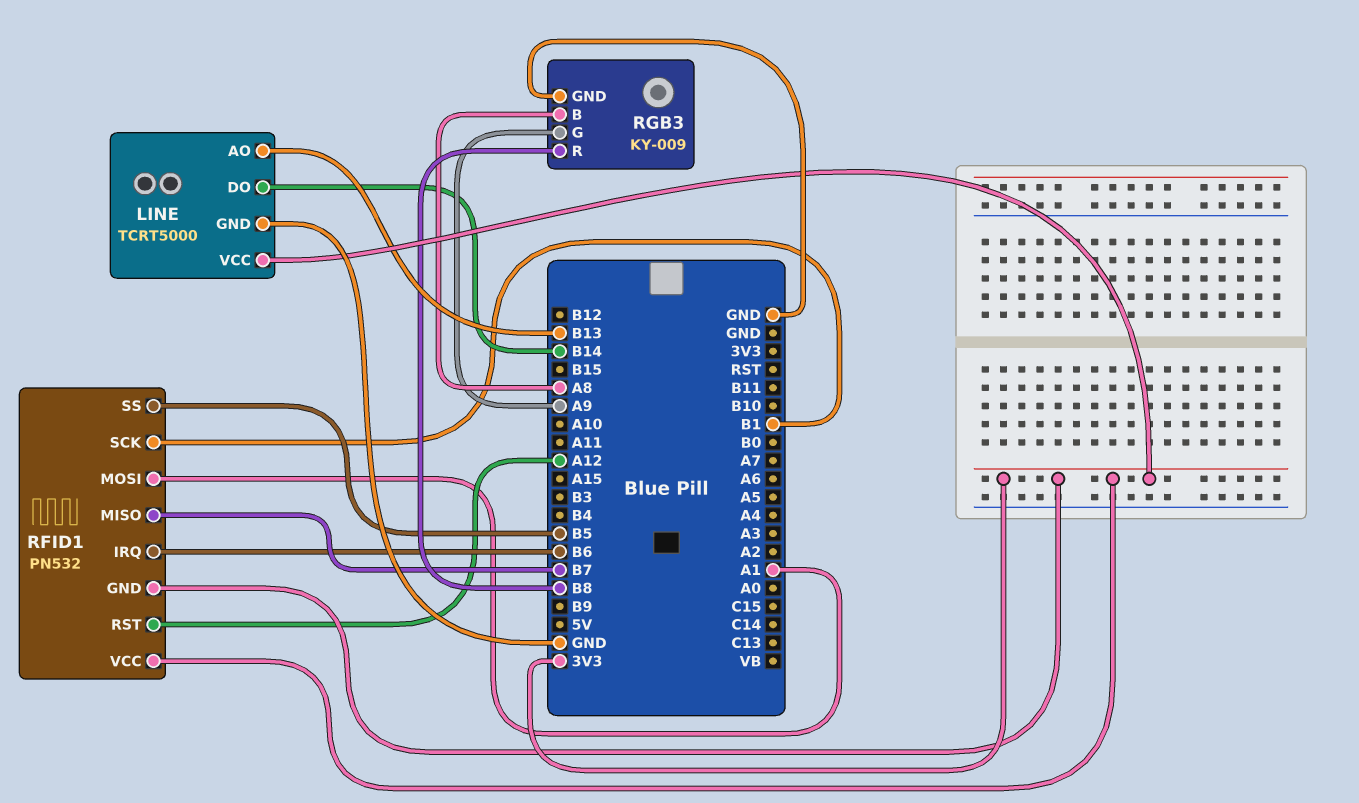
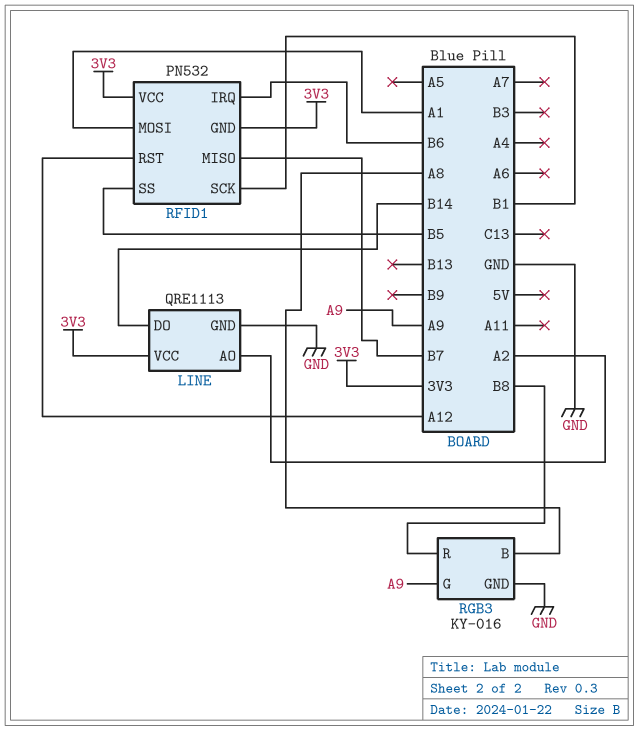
LINE: TCRT5000 -> QRE1113
LINE pin AO: B13 -> A2
RGB3: KY-009 -> KY-016

